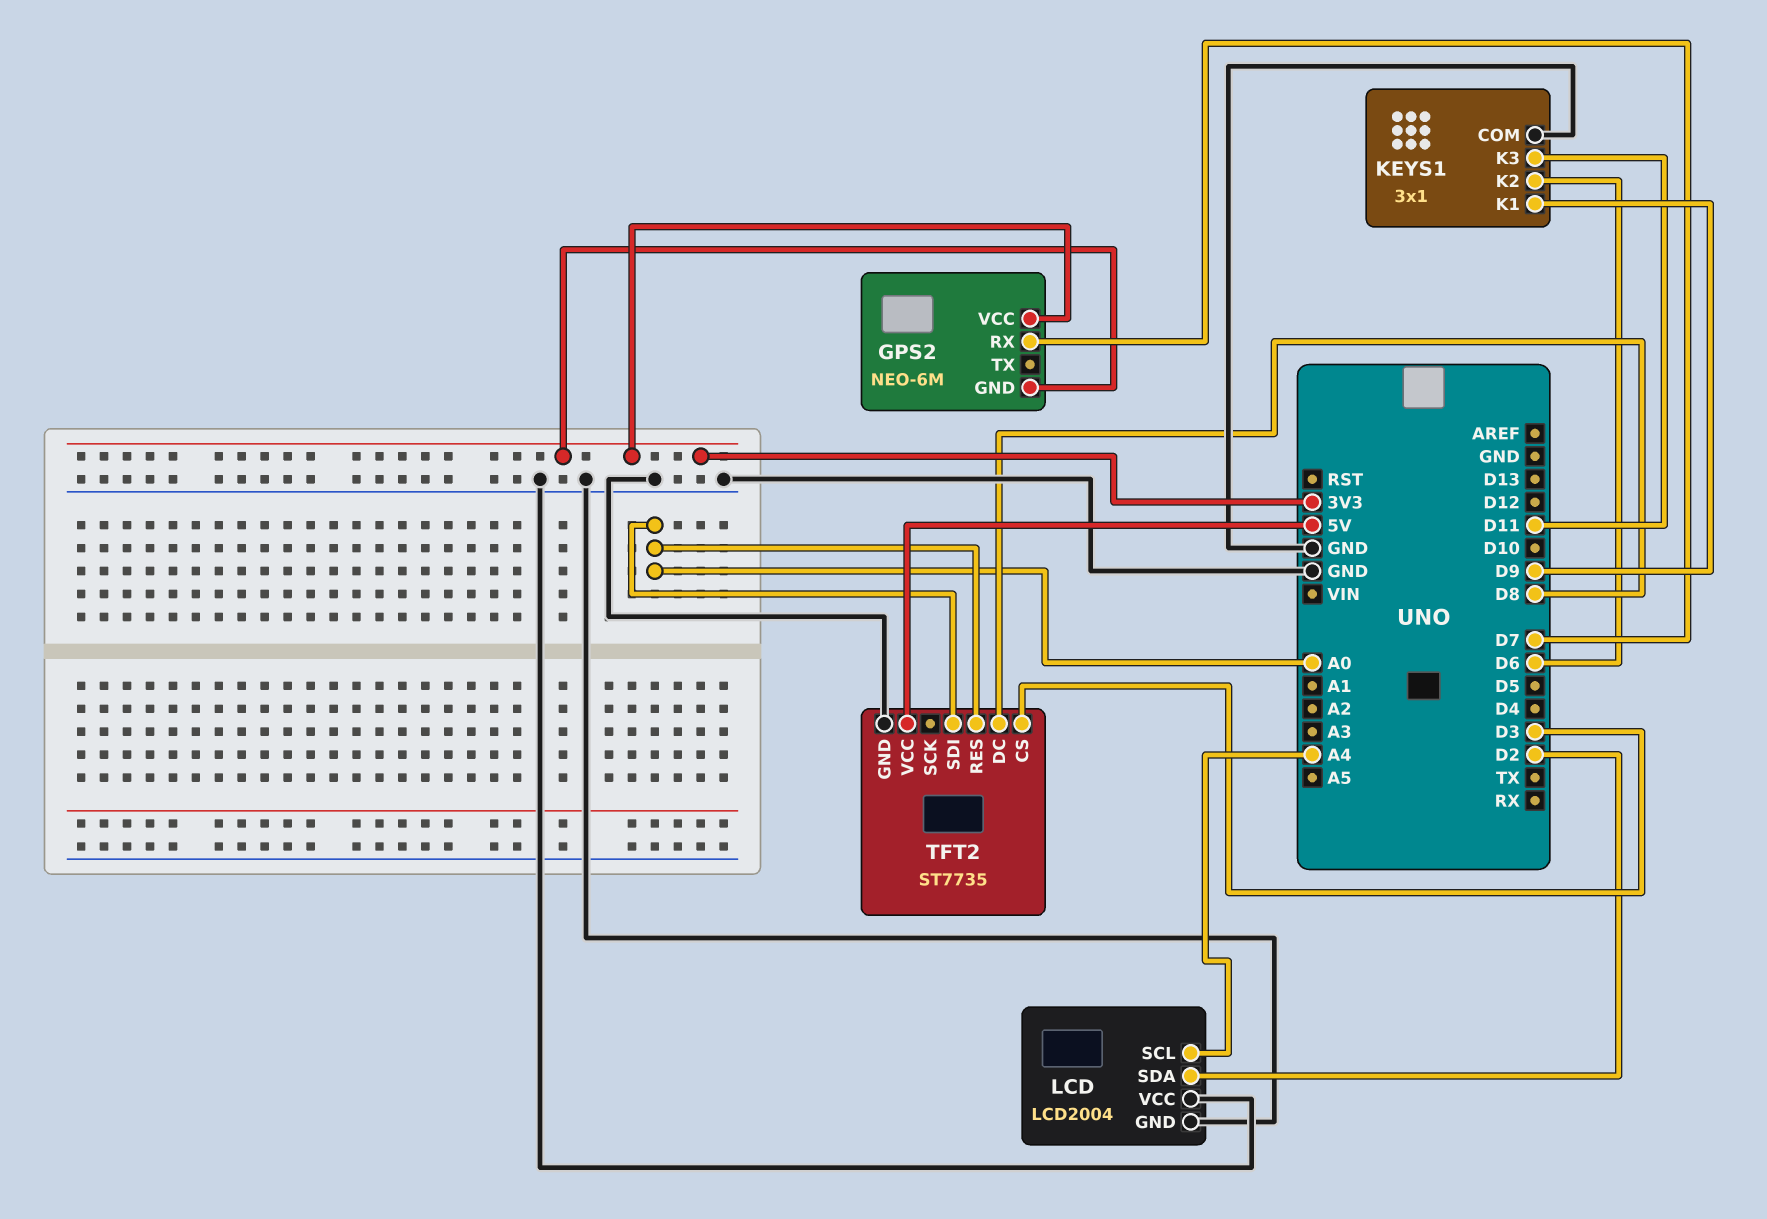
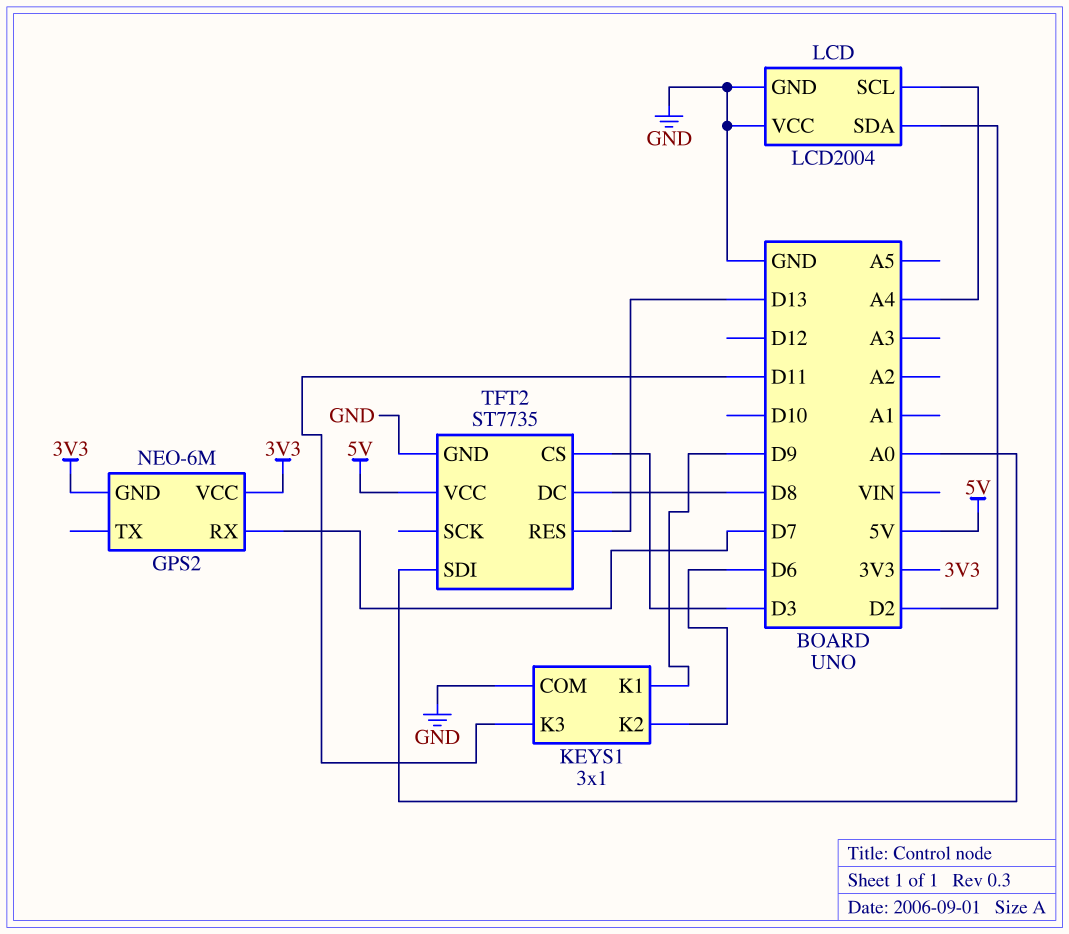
TFT2 pin RES: A0 -> D13

